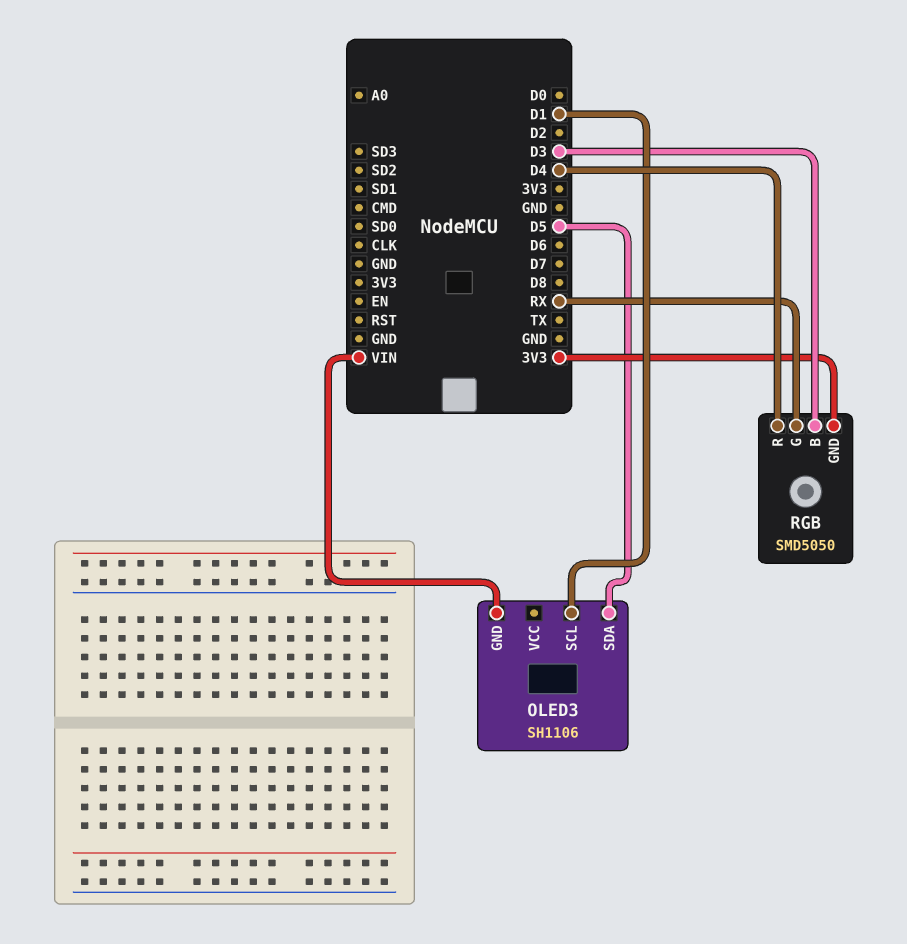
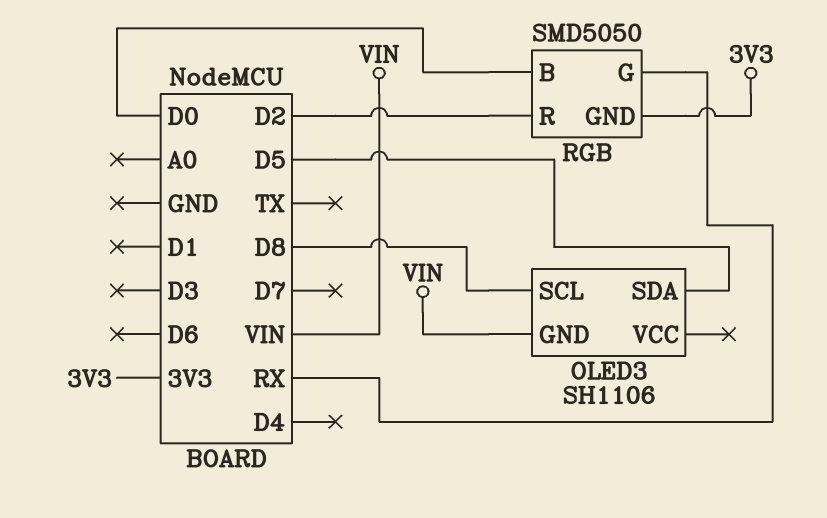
OLED3 pin SCL: D1 -> D8
RGB pin B: D3 -> D0
RGB pin R: D4 -> D2

